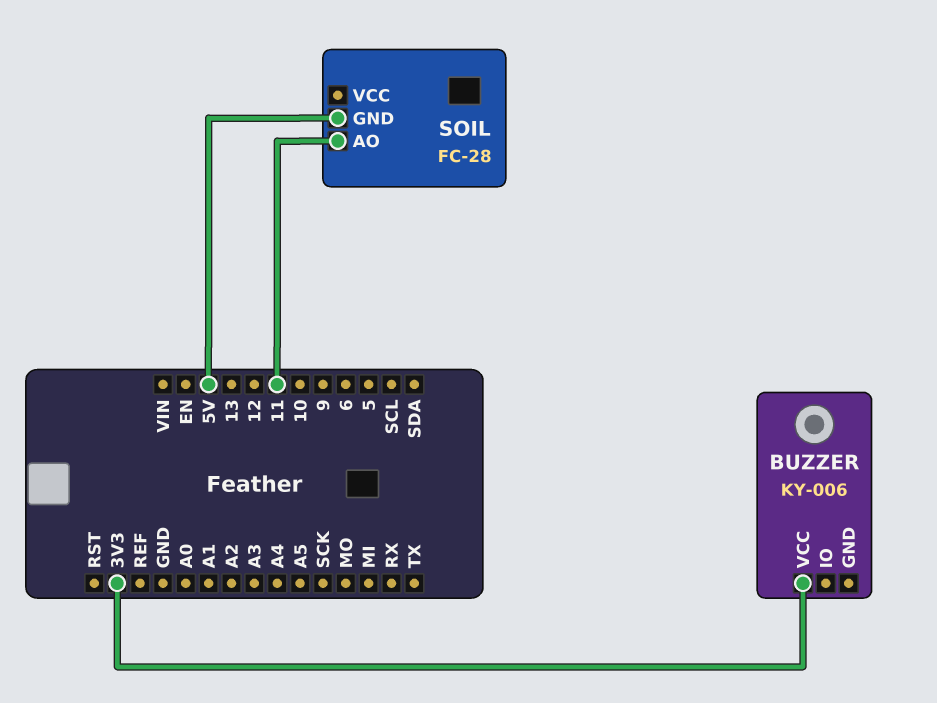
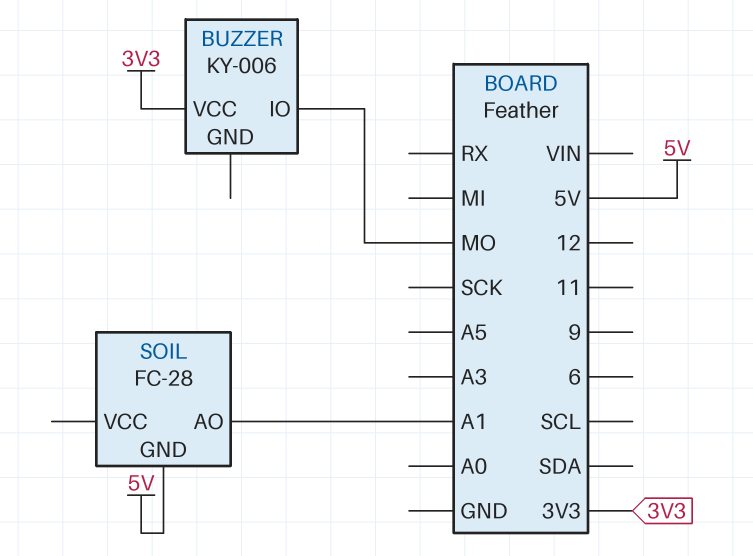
BUZZER pin IO: none -> MO
SOIL pin AO: 11 -> A1

